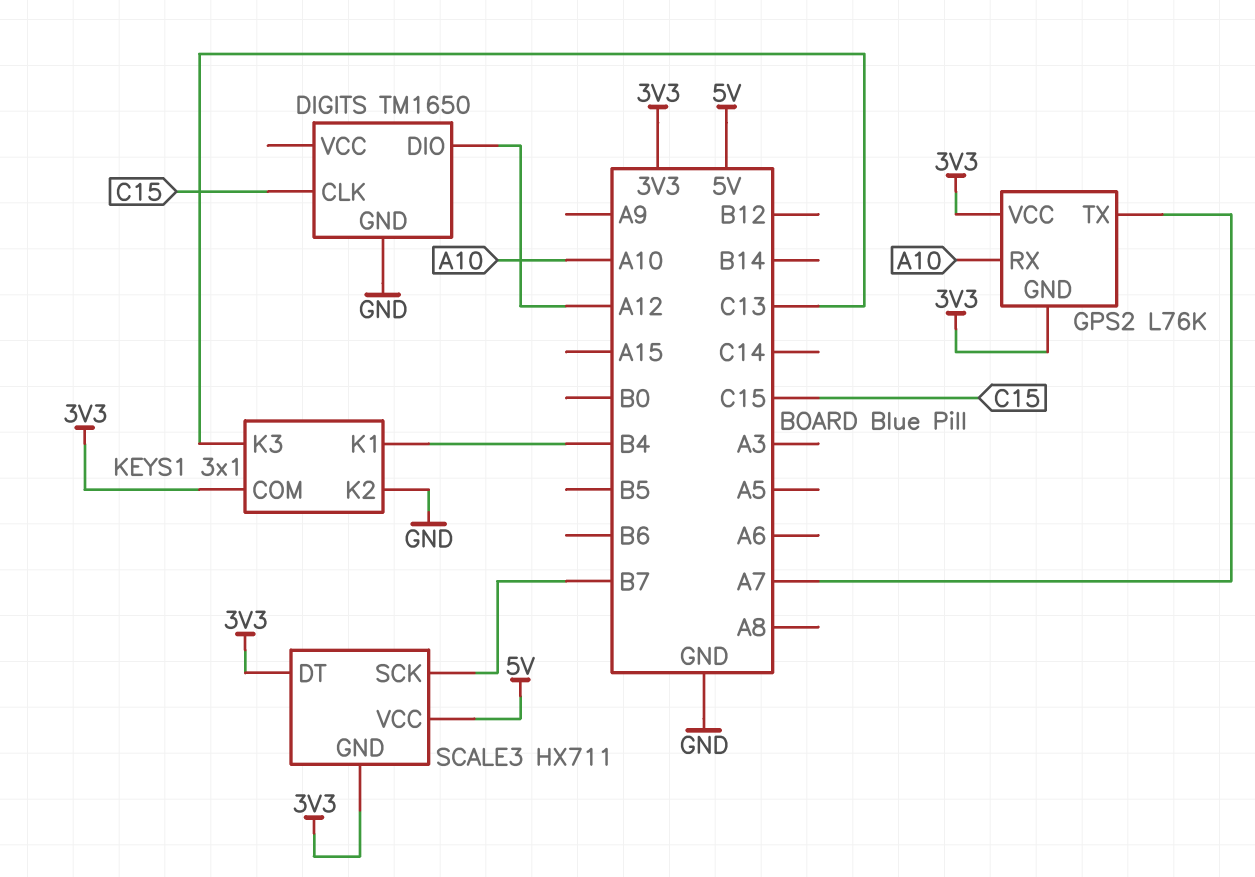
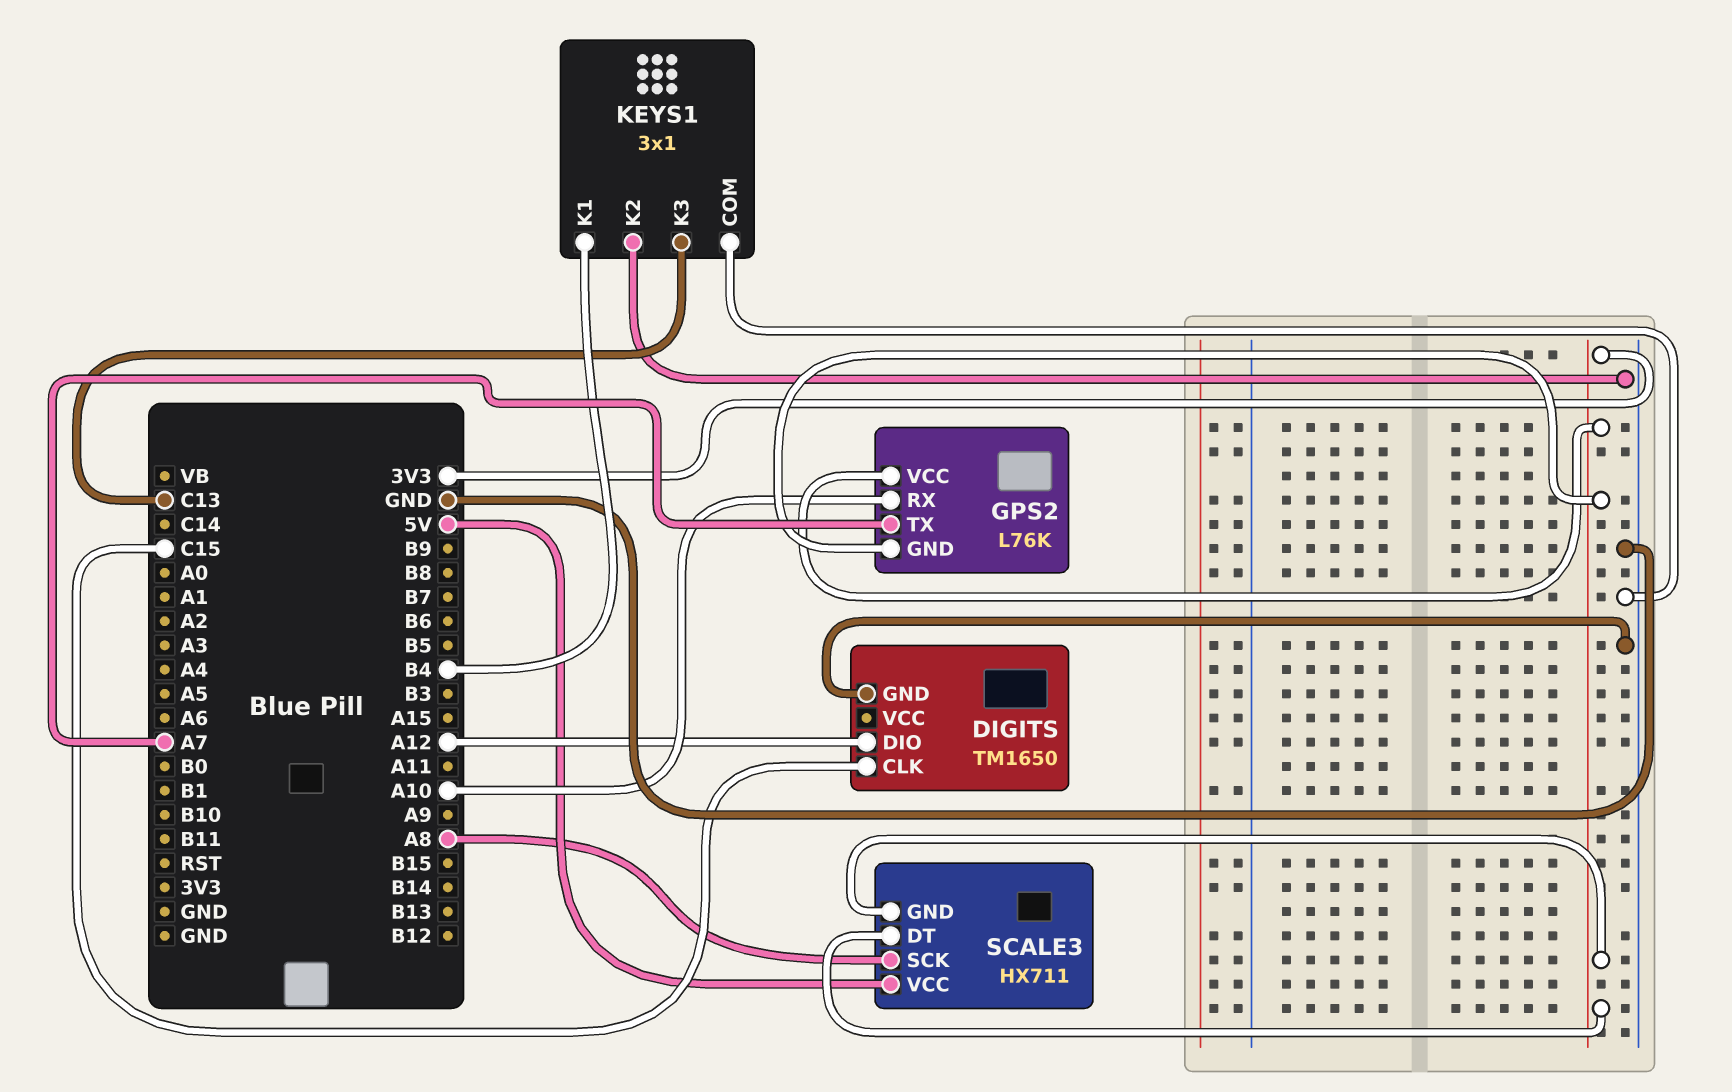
KEYS1 pin COM: 3V3 -> GND
SCALE3 pin SCK: B7 -> A8

